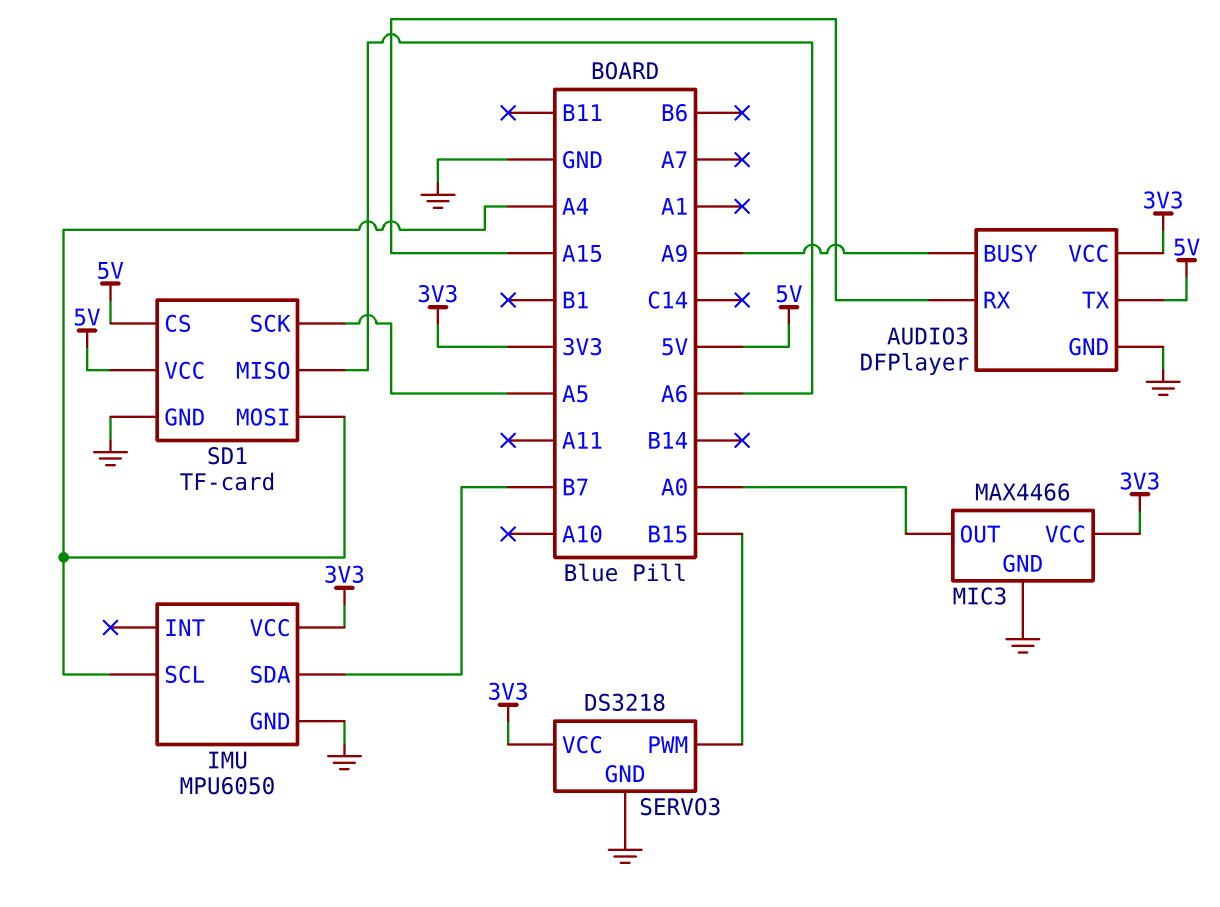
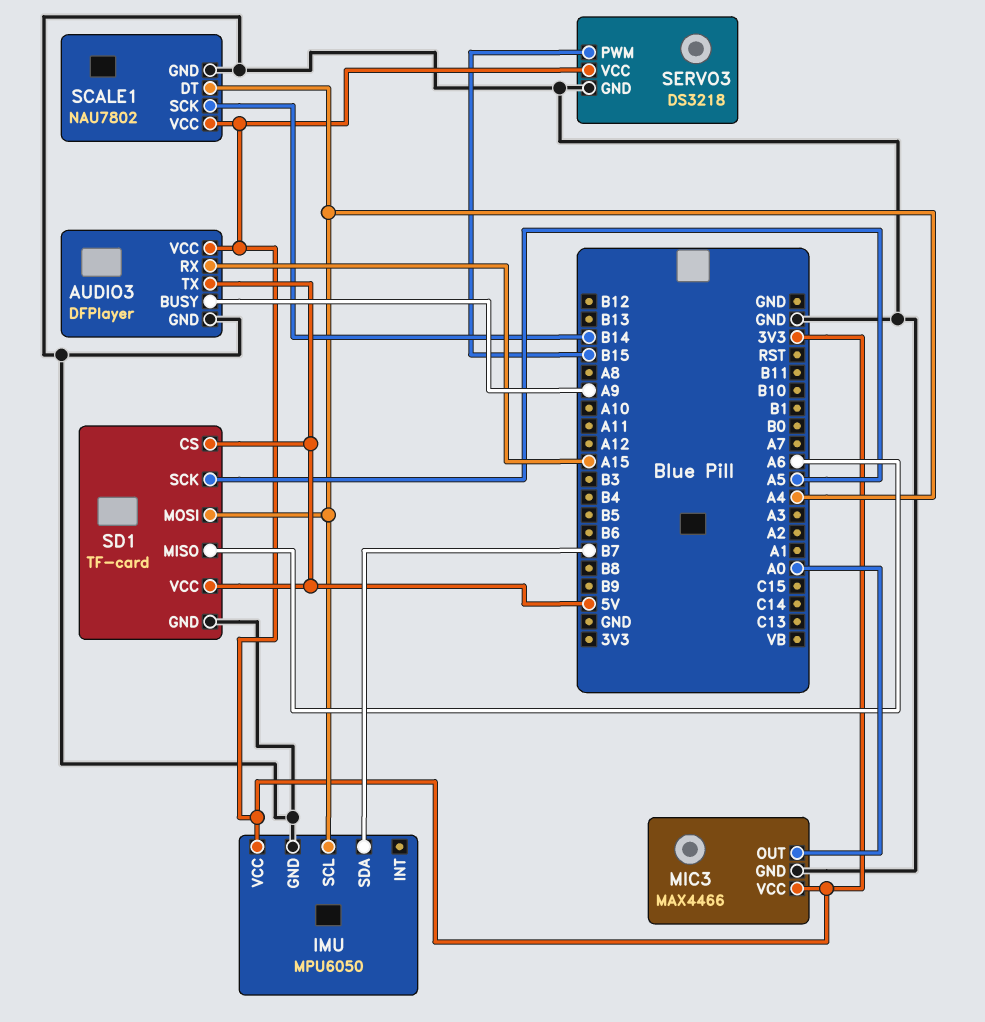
SCALE1: none -> NAU7802
SCALE1 pin DT: none -> A4
SCALE1 pin GND: none -> GND
SCALE1 pin SCK: none -> B14
SCALE1 pin VCC: none -> 3V3

